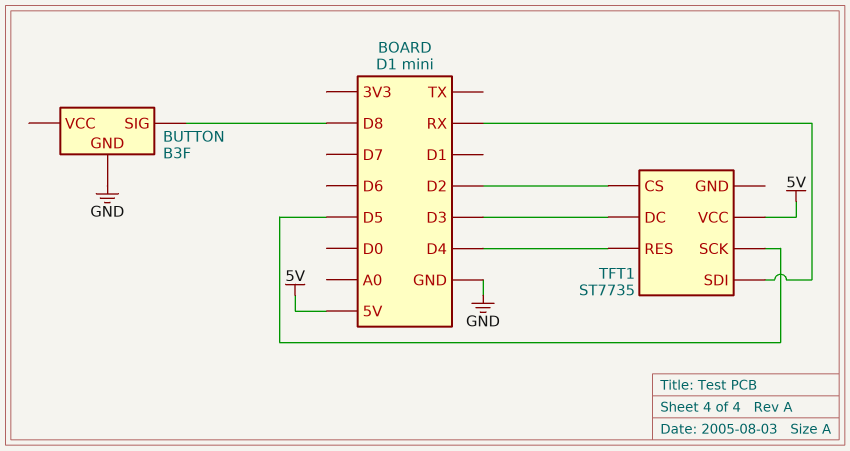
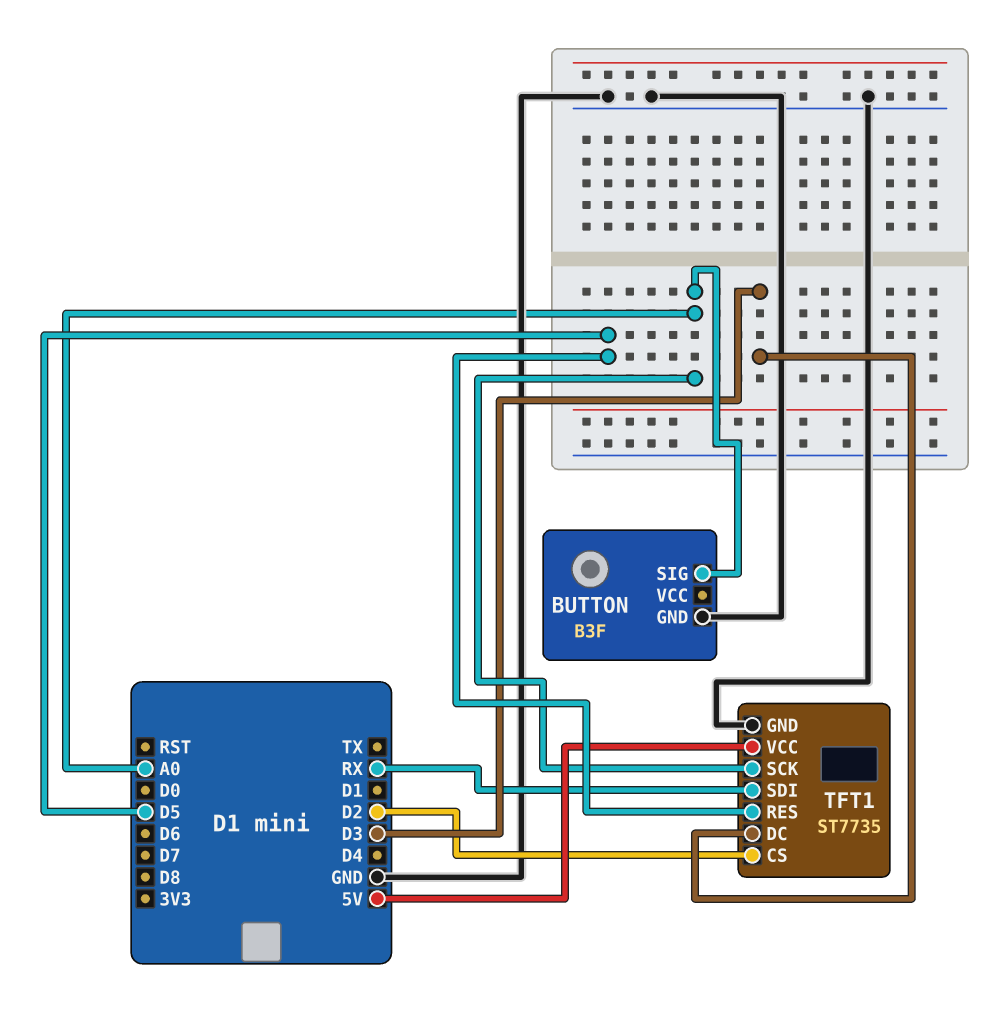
BUTTON pin SIG: D8 -> A0
TFT1 pin GND: none -> GND
TFT1 pin RES: D4 -> D5
TFT1 pin SCK: D5 -> A0

